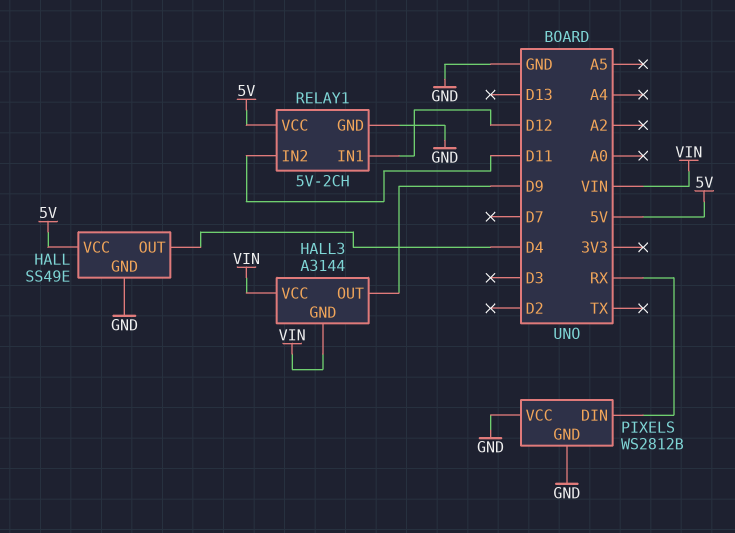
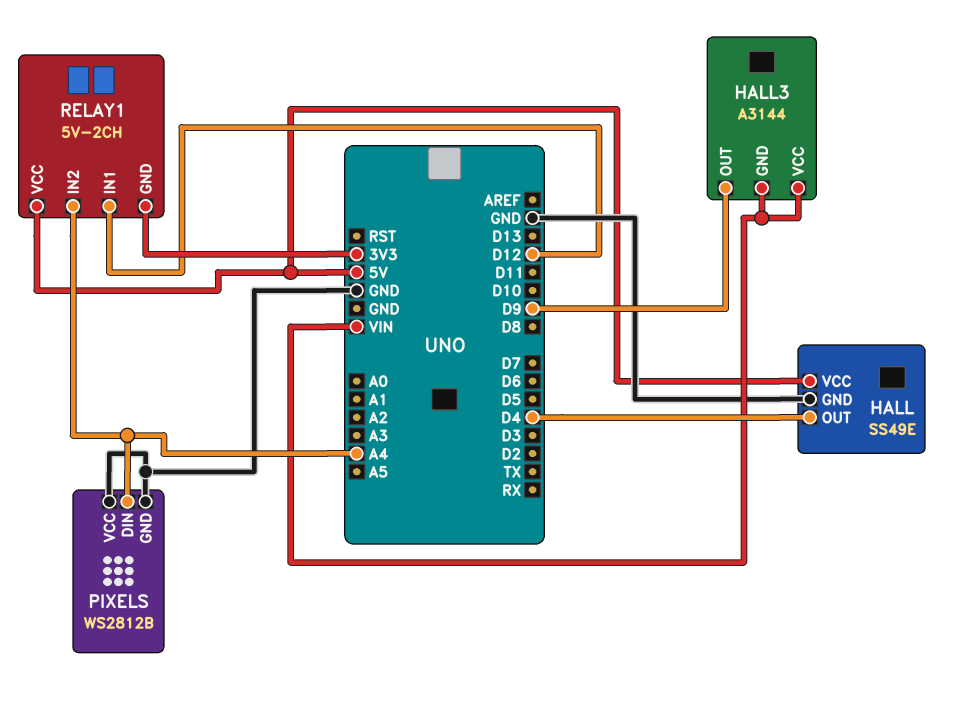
PIXELS pin DIN: RX -> A4
RELAY1 pin GND: GND -> 3V3
RELAY1 pin IN2: D11 -> A4

